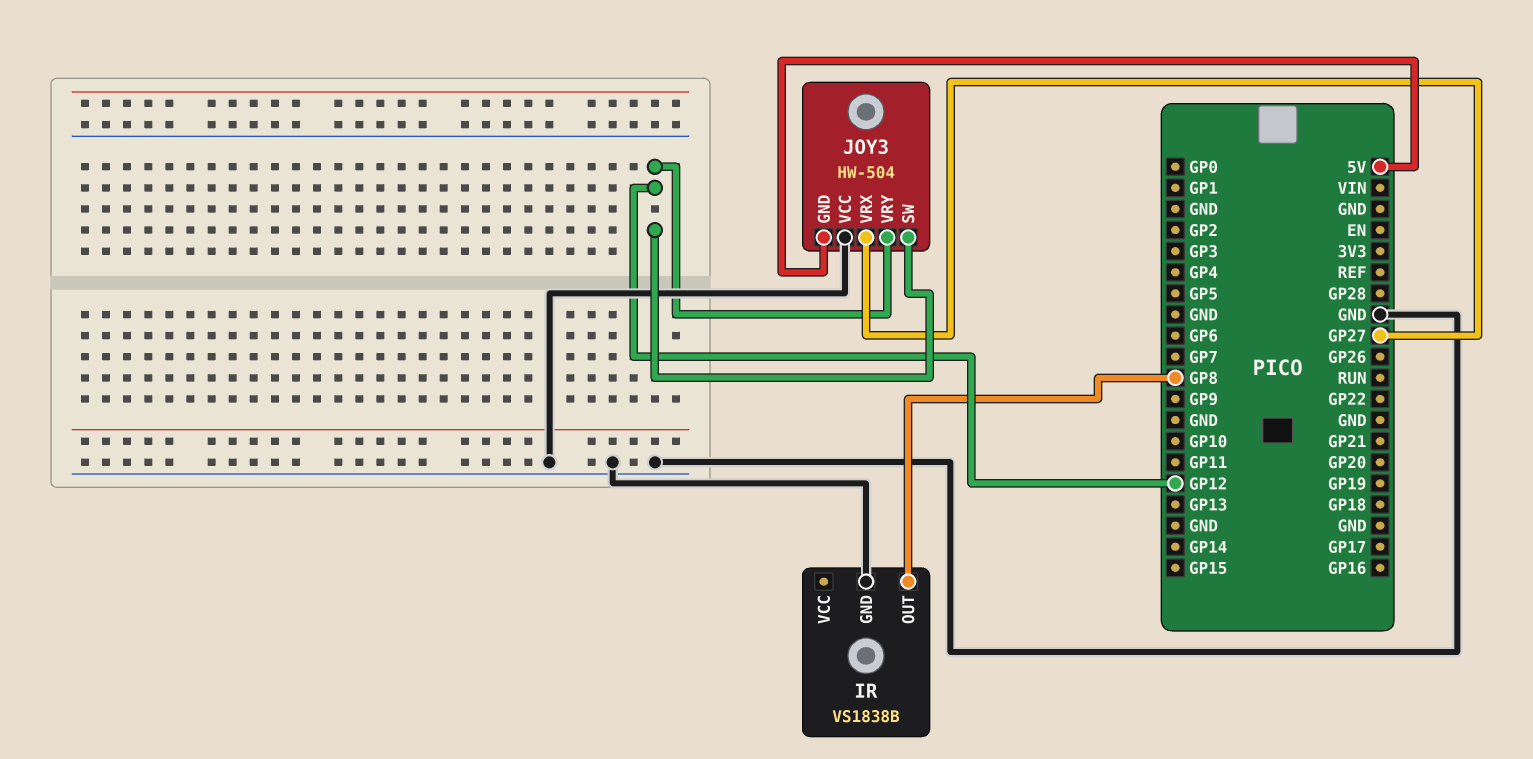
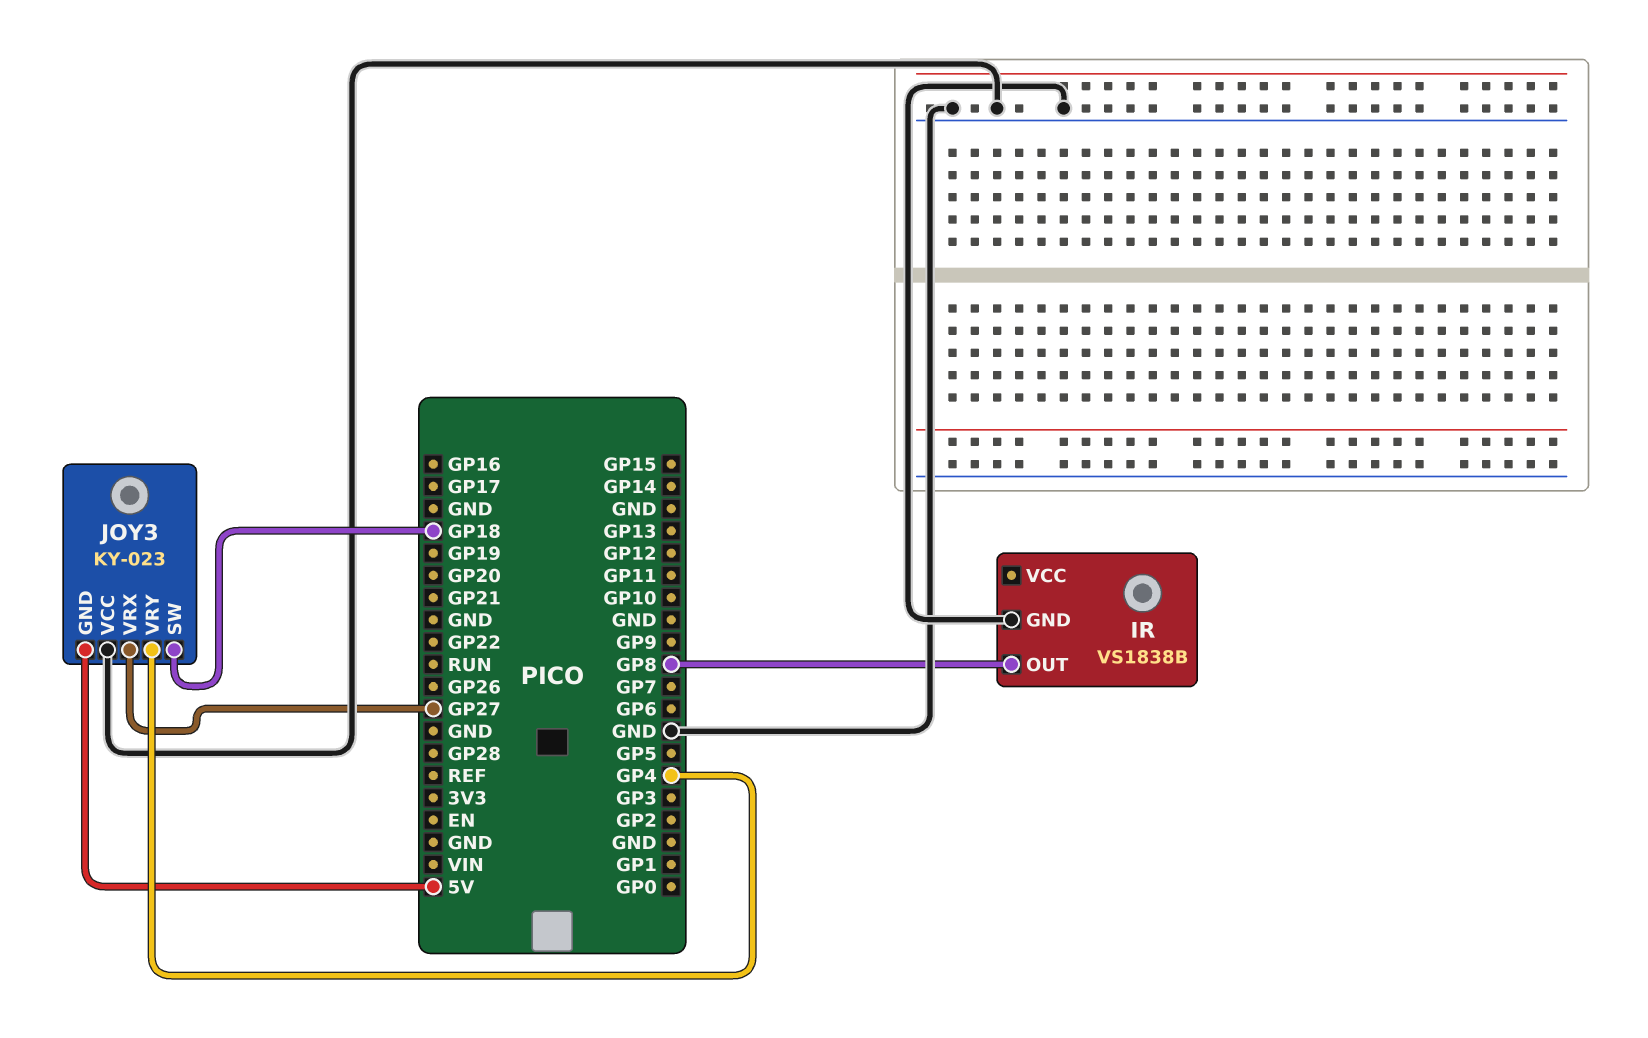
JOY3: HW-504 -> KY-023
JOY3 pin SW: GP12 -> GP18
JOY3 pin VRY: GP12 -> GP4

